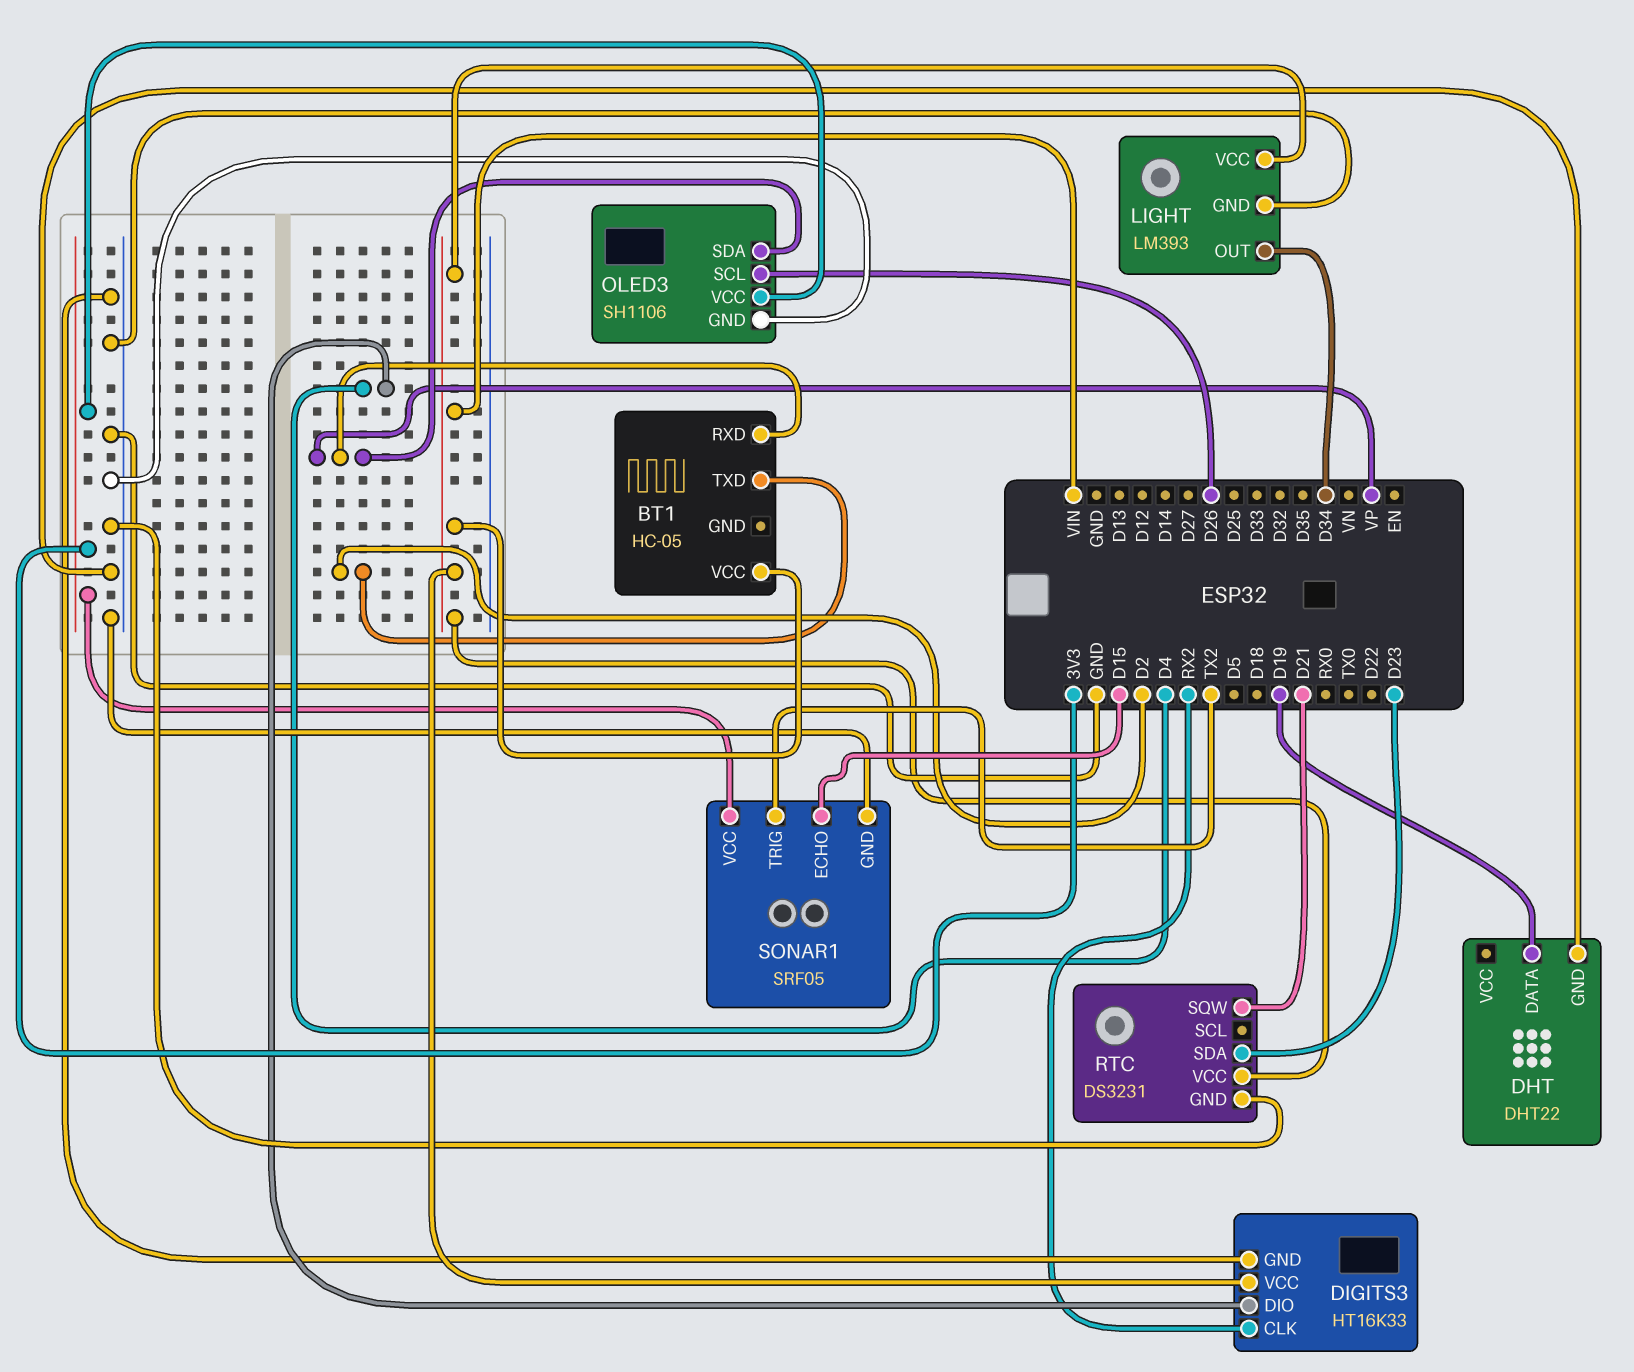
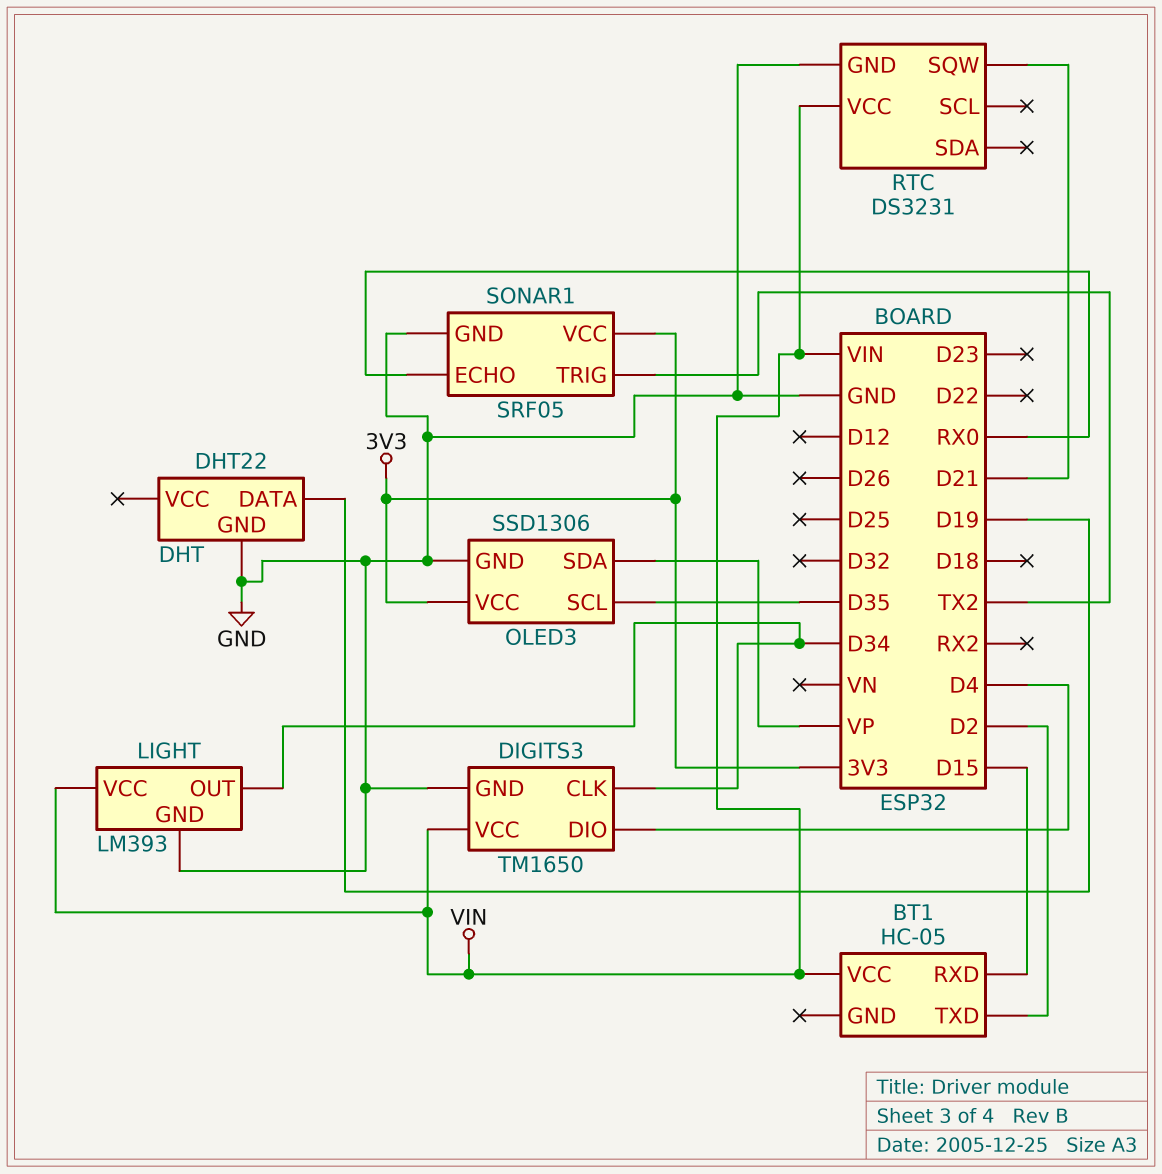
BT1 pin RXD: VP -> D15
DIGITS3: HT16K33 -> TM1650
DIGITS3 pin CLK: RX2 -> D34
OLED3: SH1106 -> SSD1306
OLED3 pin SCL: D26 -> D35
RTC pin SDA: D23 -> none
SONAR1 pin ECHO: D15 -> RX0

